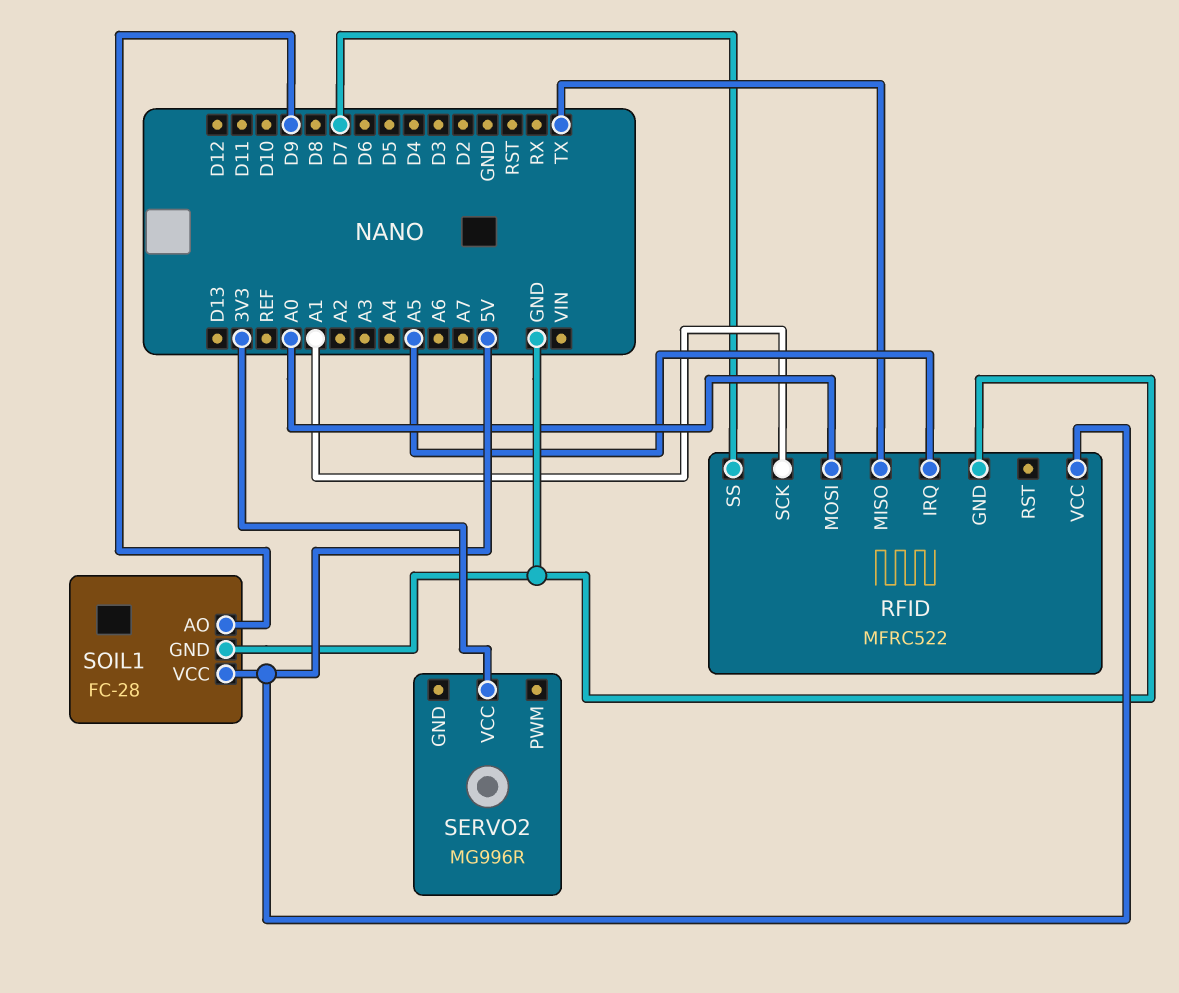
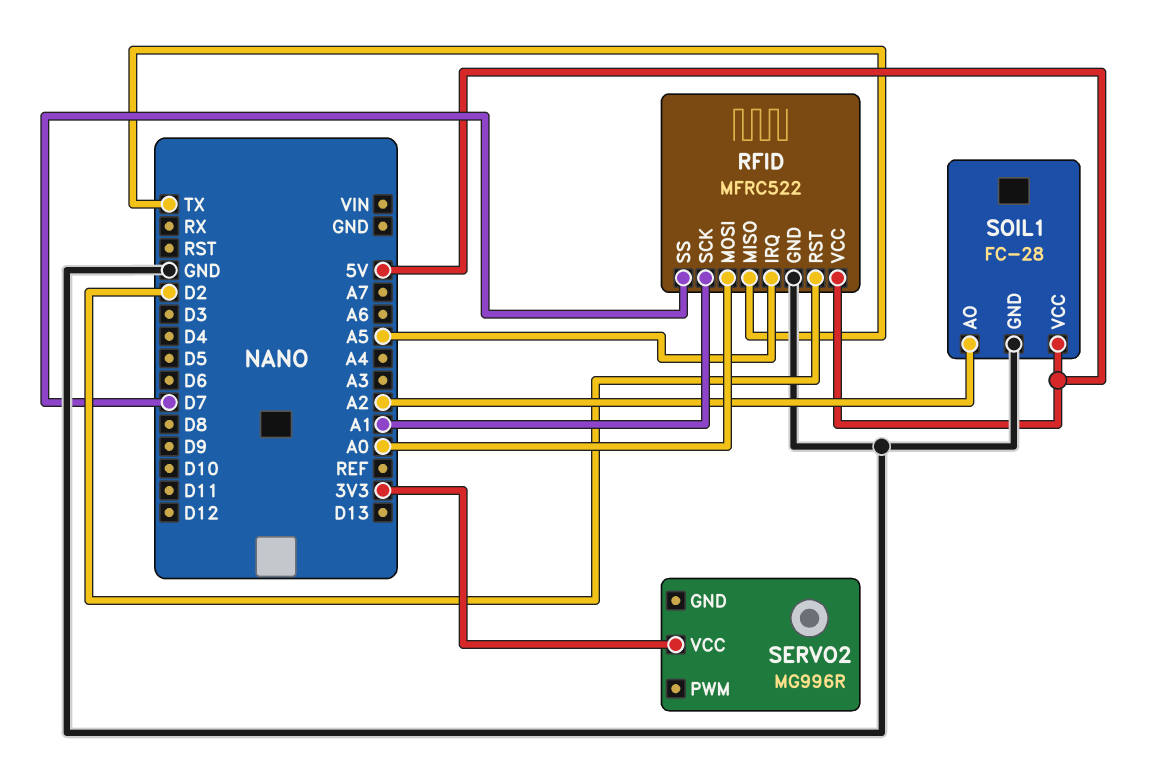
RFID pin RST: none -> D2
SOIL1 pin AO: D9 -> A2

